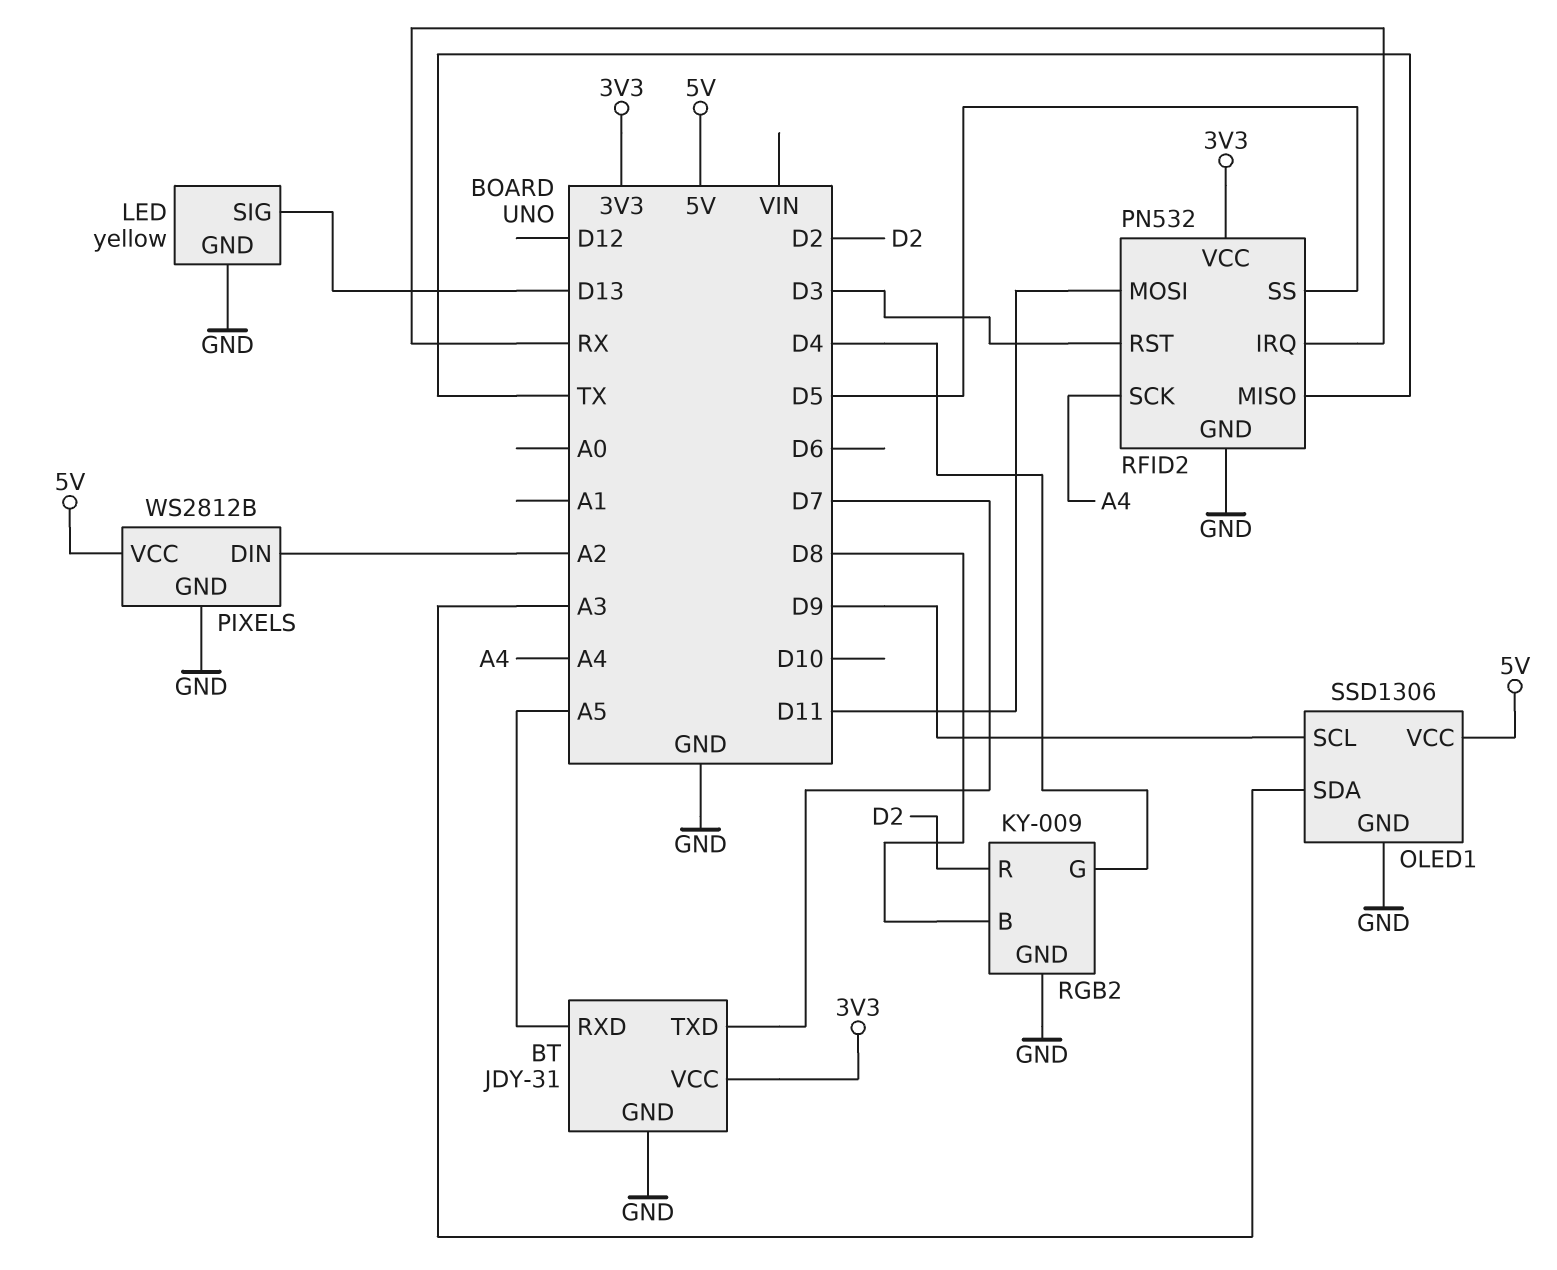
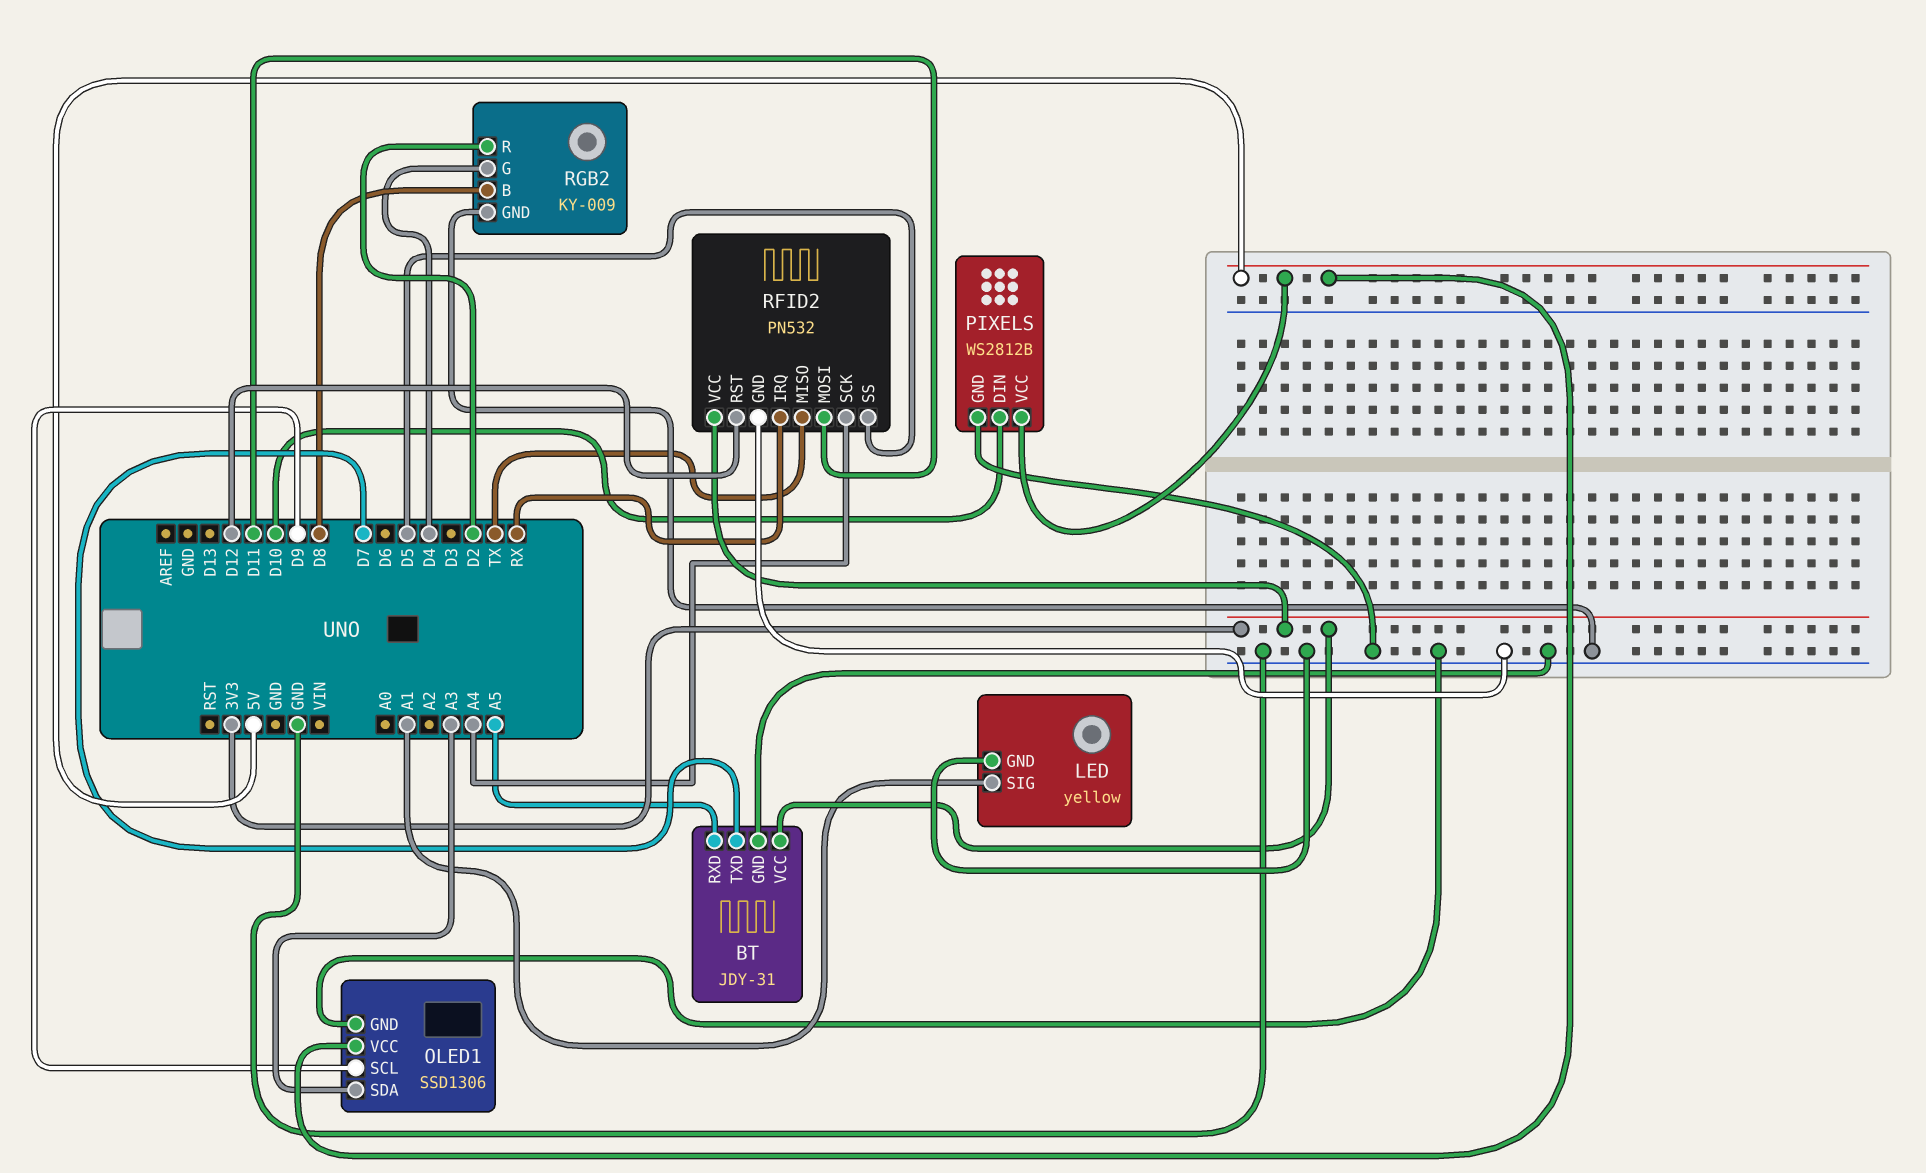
LED pin SIG: D13 -> A1
PIXELS pin DIN: A2 -> D10
RFID2 pin RST: D3 -> D12

